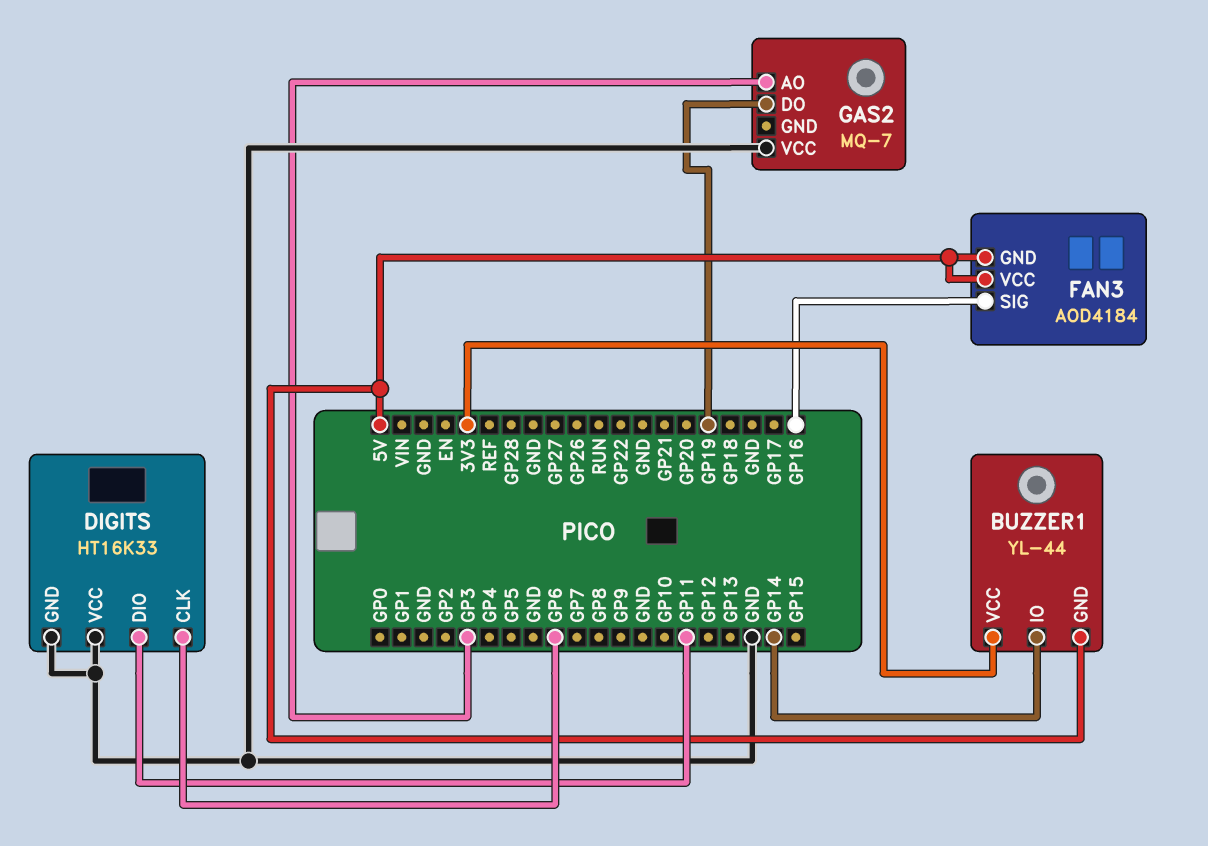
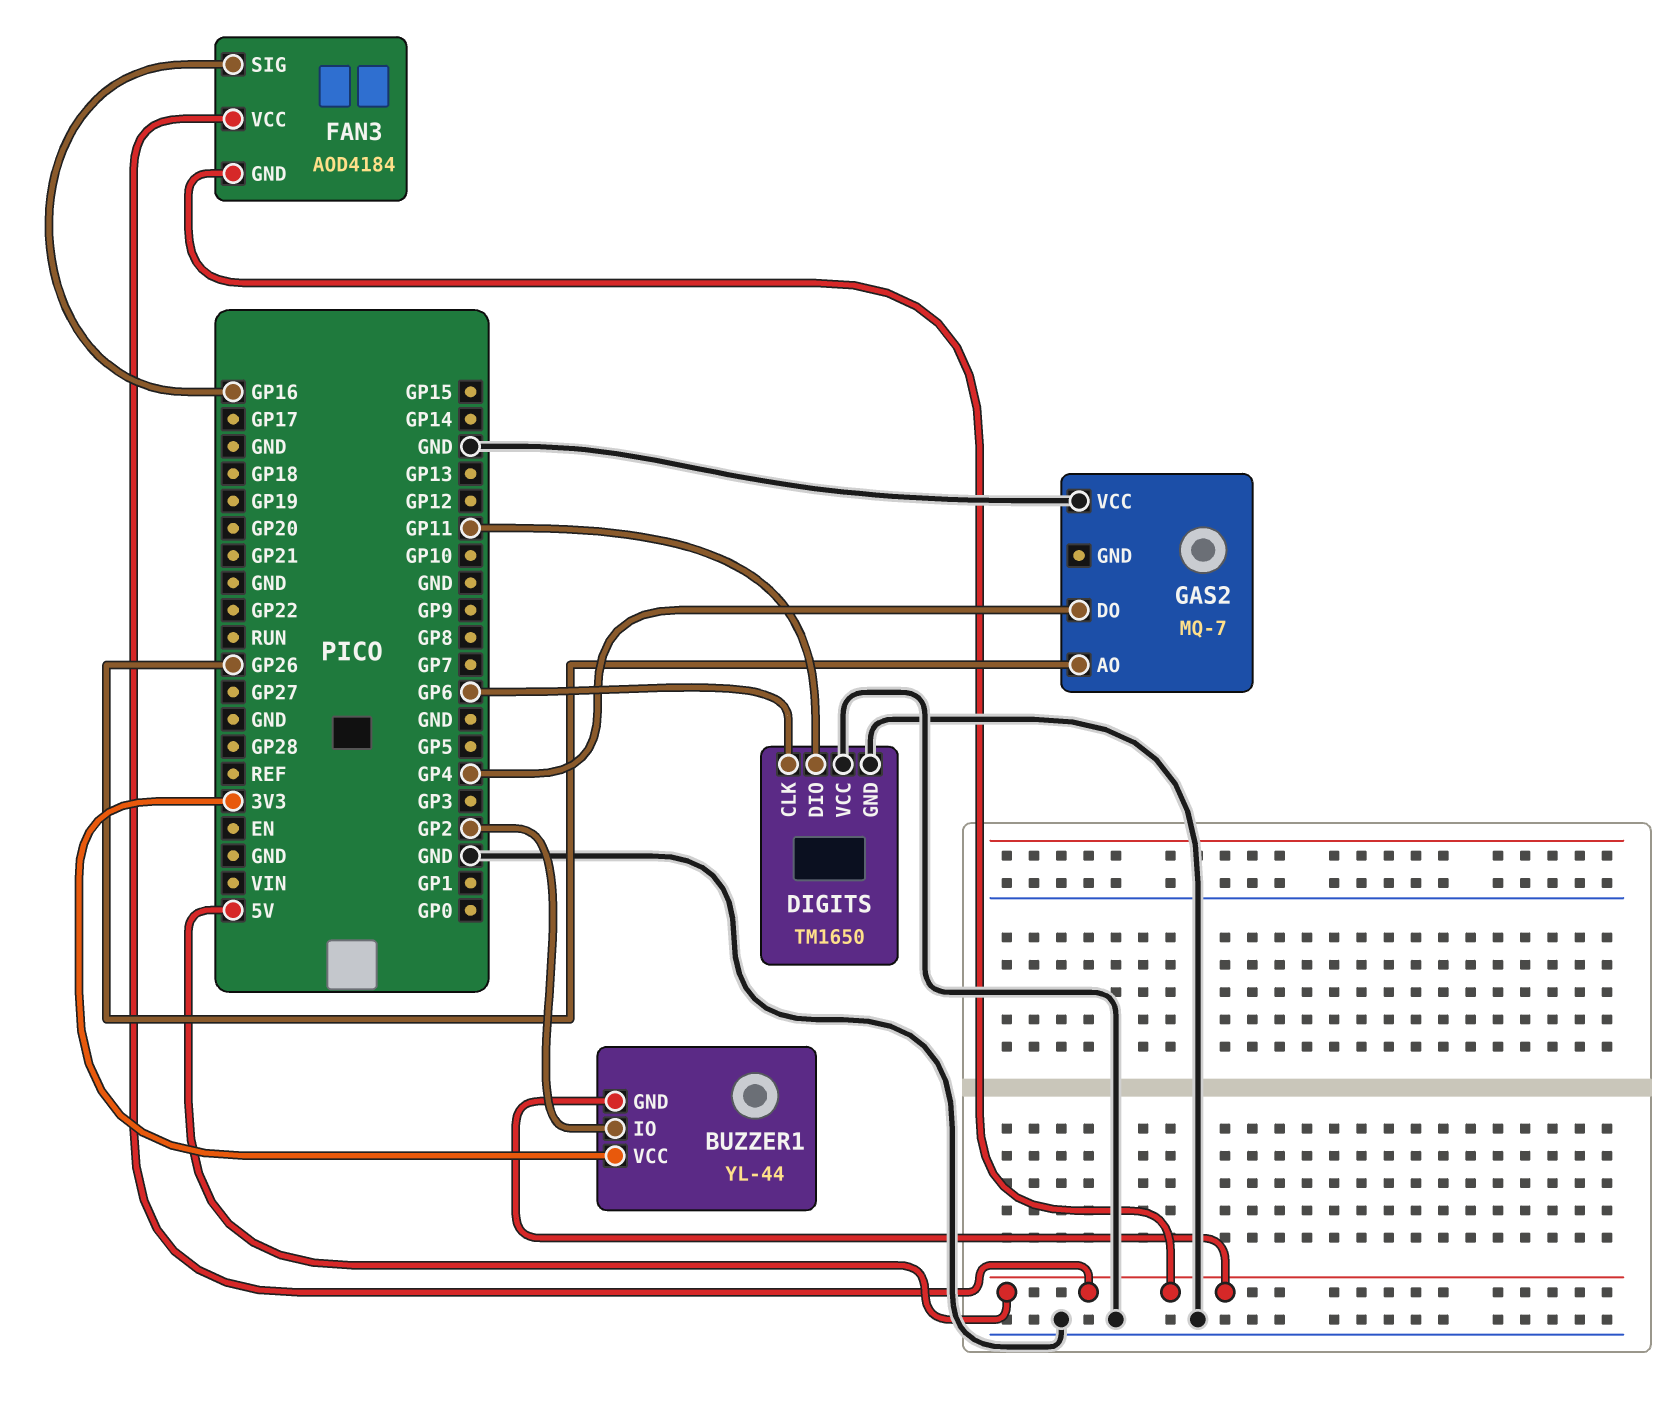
BUZZER1 pin IO: GP14 -> GP2
DIGITS: HT16K33 -> TM1650
GAS2 pin AO: GP3 -> GP26
GAS2 pin DO: GP19 -> GP4

